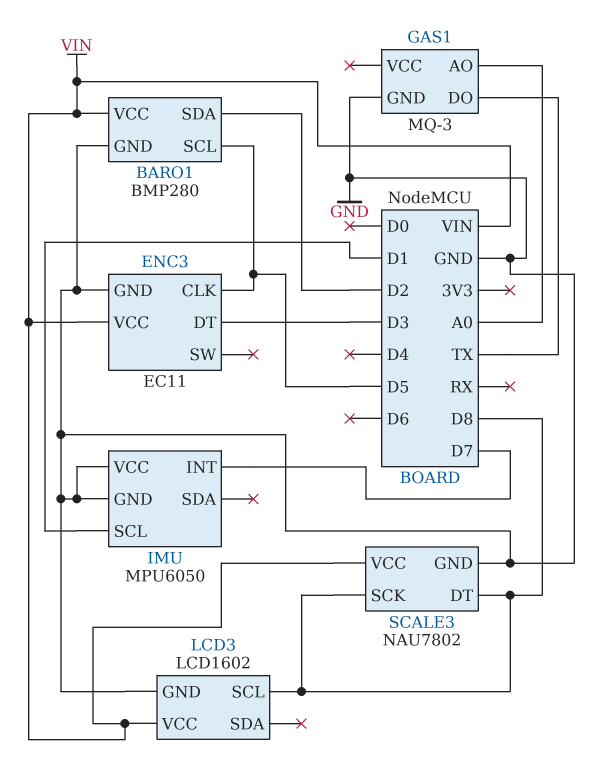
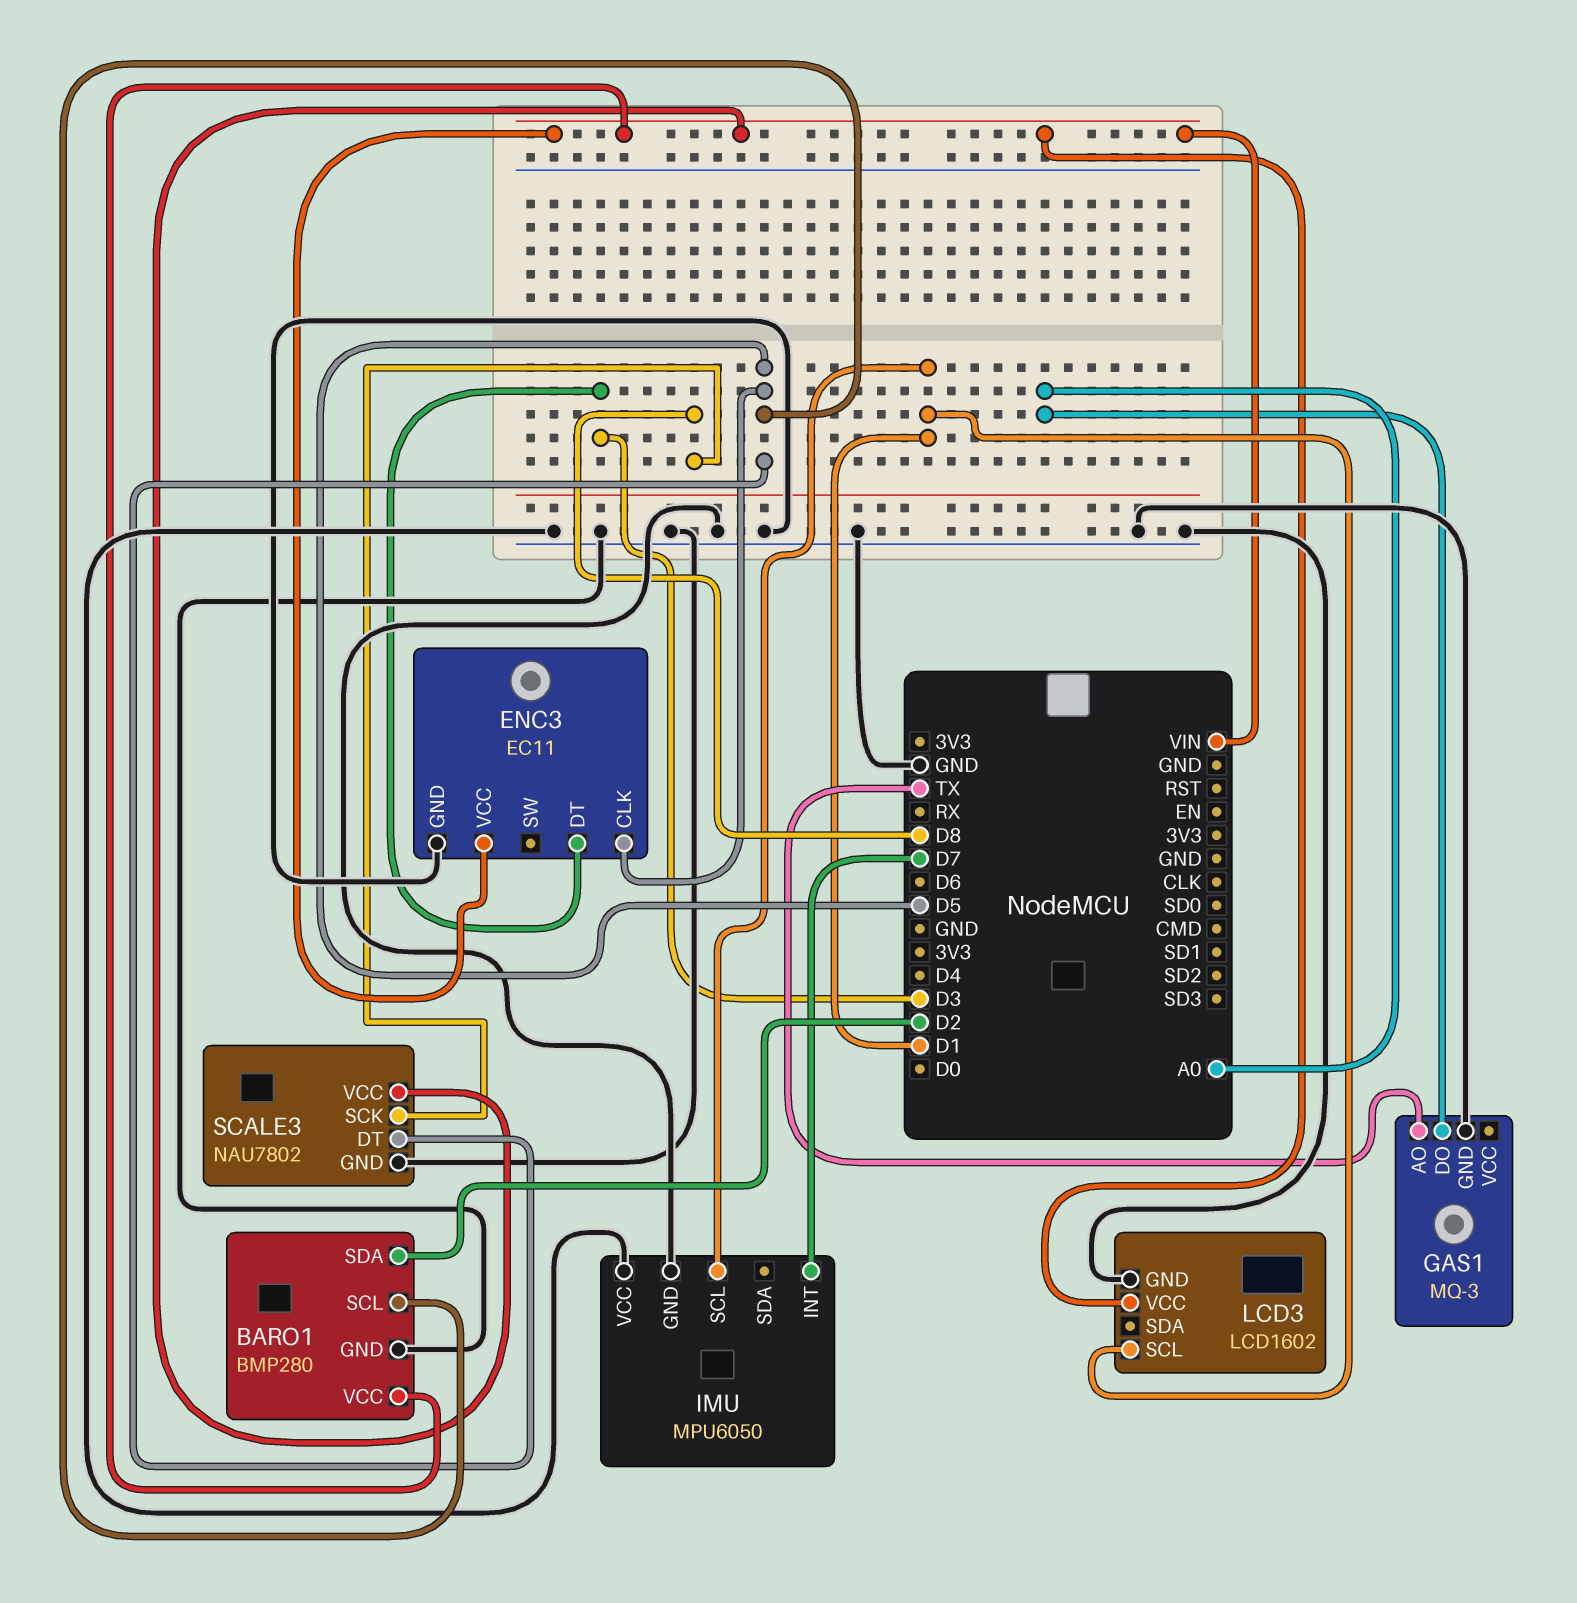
GAS1 pin AO: A0 -> TX
GAS1 pin DO: TX -> A0
LCD3 pin SCL: D8 -> D1
SCALE3 pin DT: D8 -> D5

